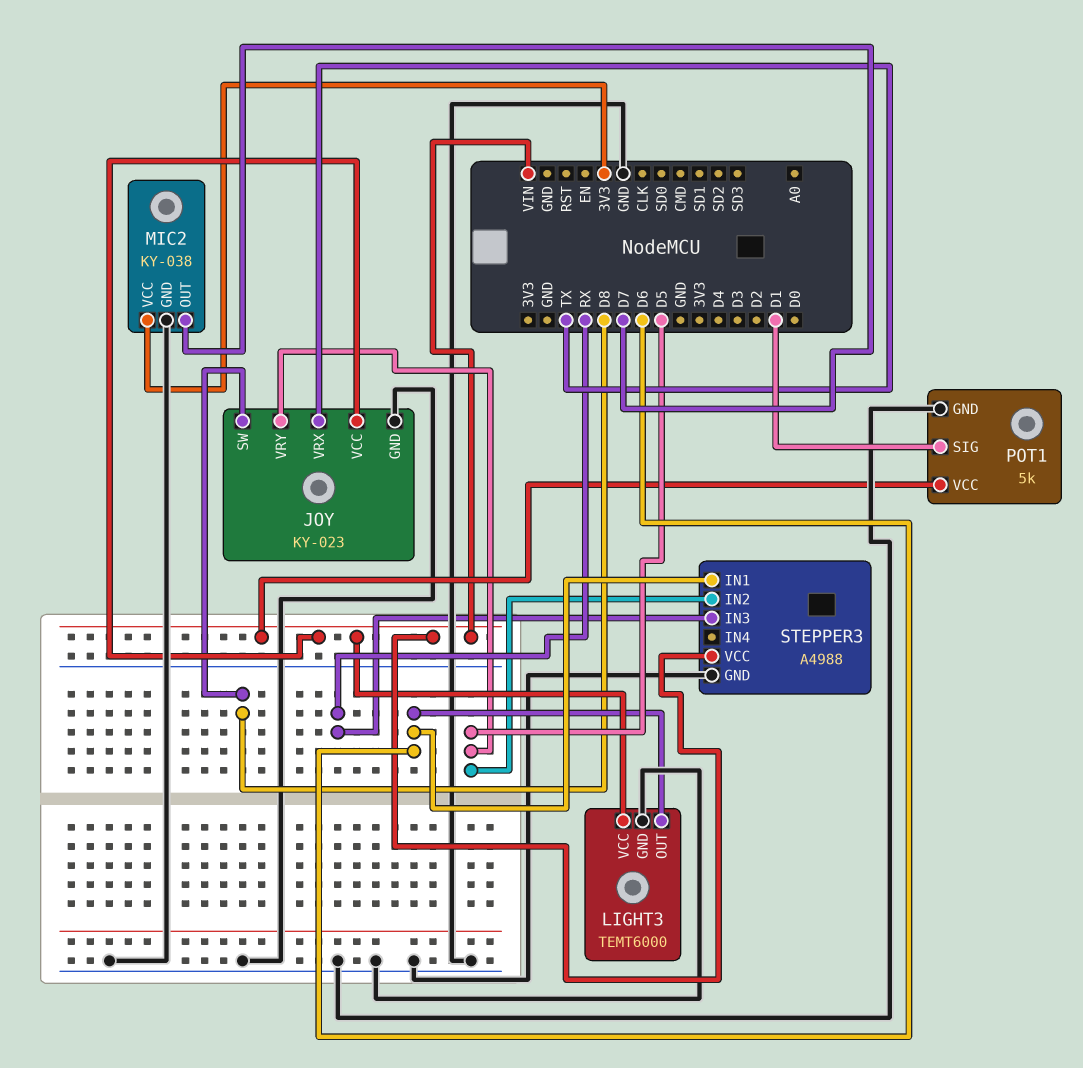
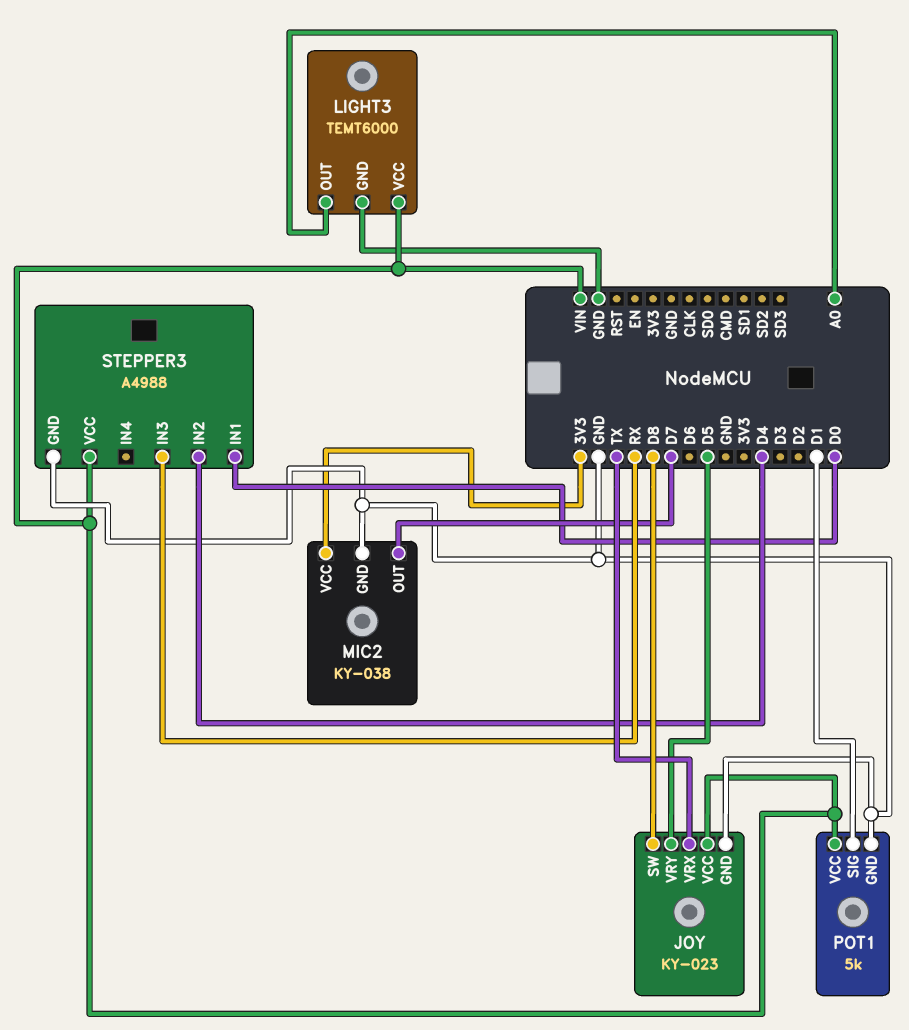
LIGHT3 pin OUT: D6 -> A0
STEPPER3 pin IN1: D6 -> D0
STEPPER3 pin IN2: D5 -> D4

